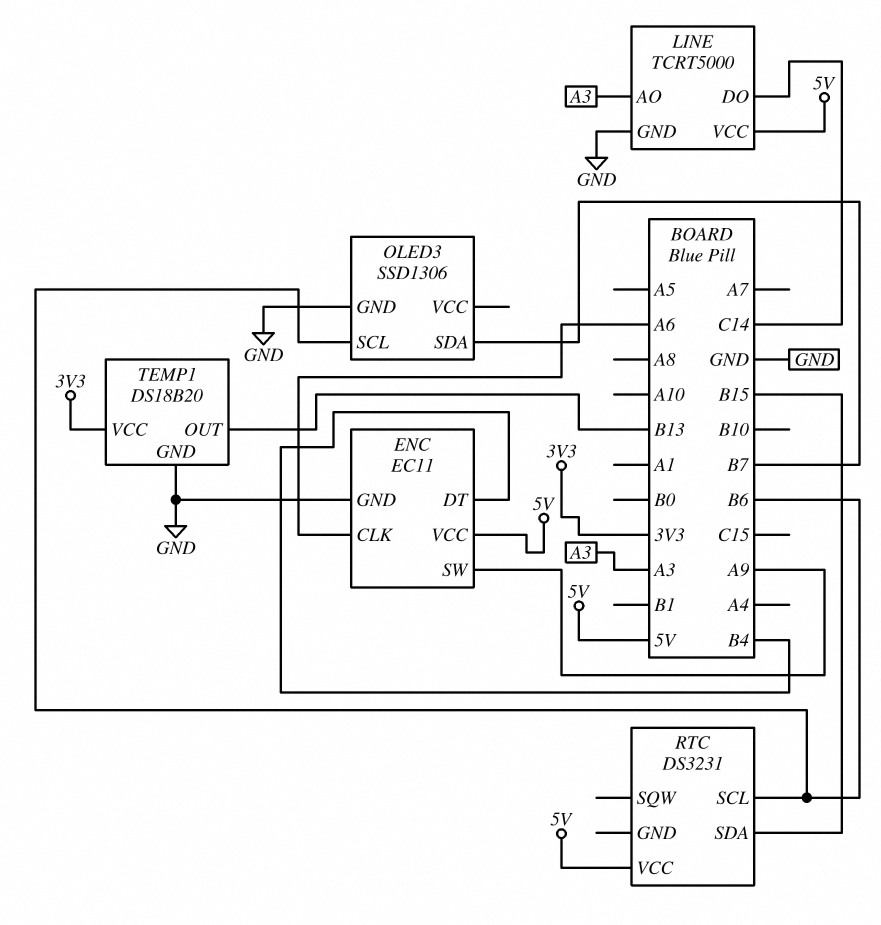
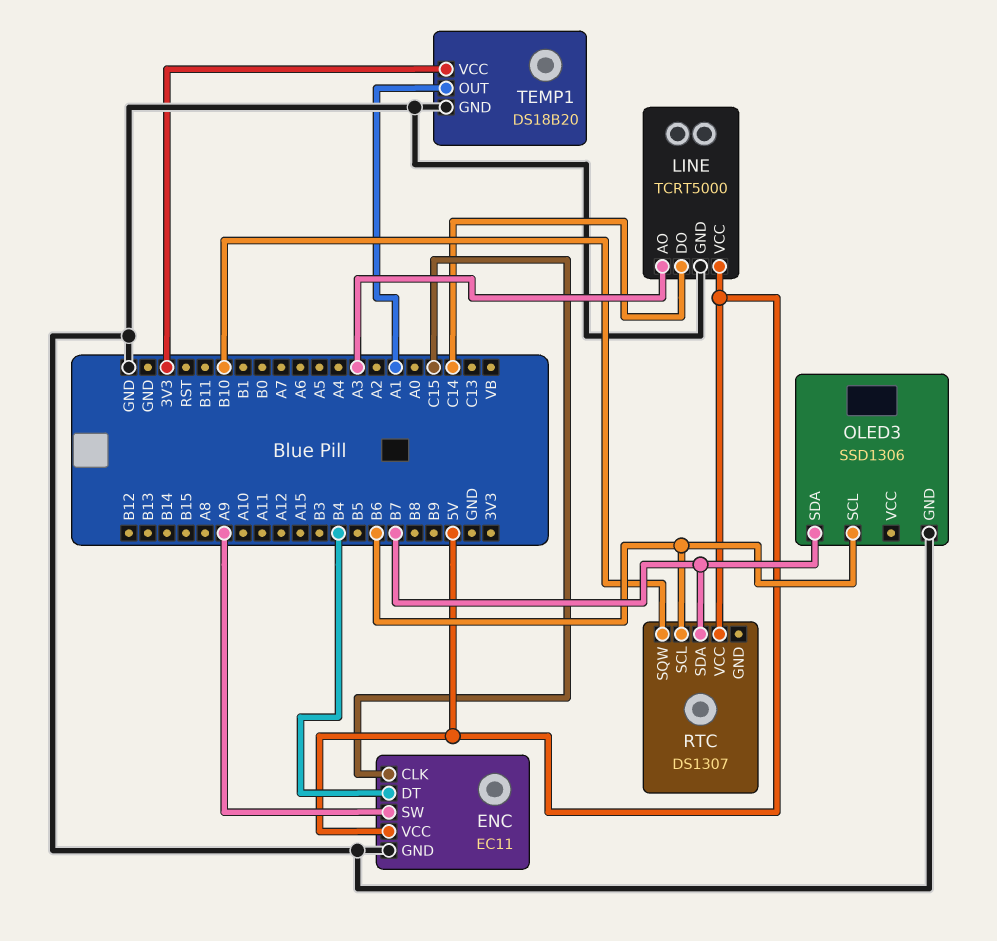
ENC pin CLK: A6 -> C15
RTC: DS3231 -> DS1307
RTC pin SDA: B15 -> B7
RTC pin SQW: none -> B10
TEMP1 pin OUT: B13 -> A1

